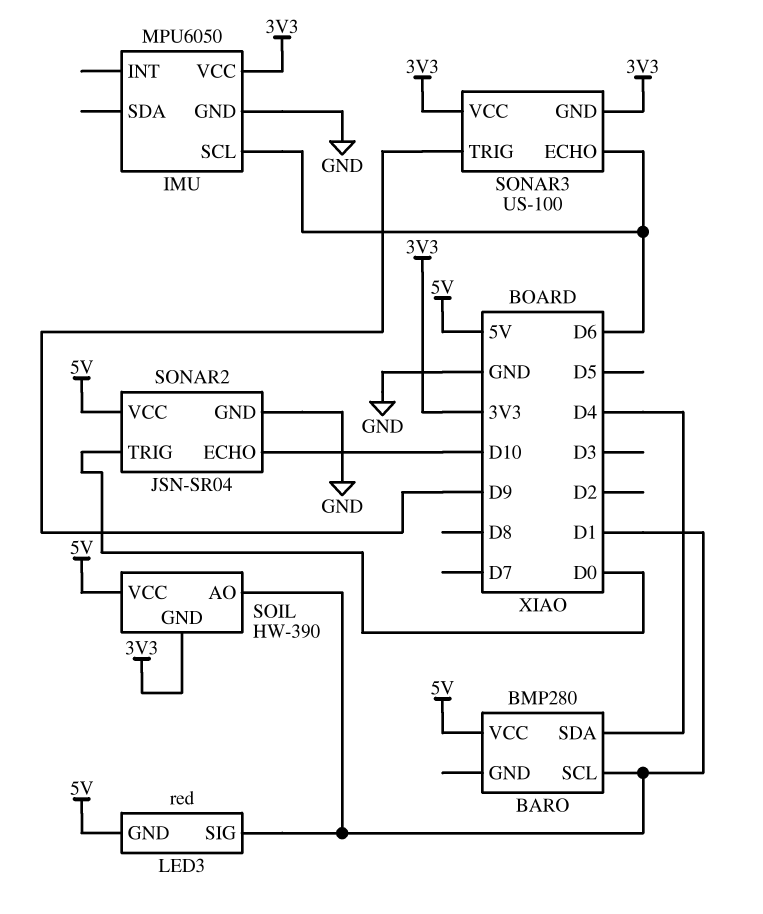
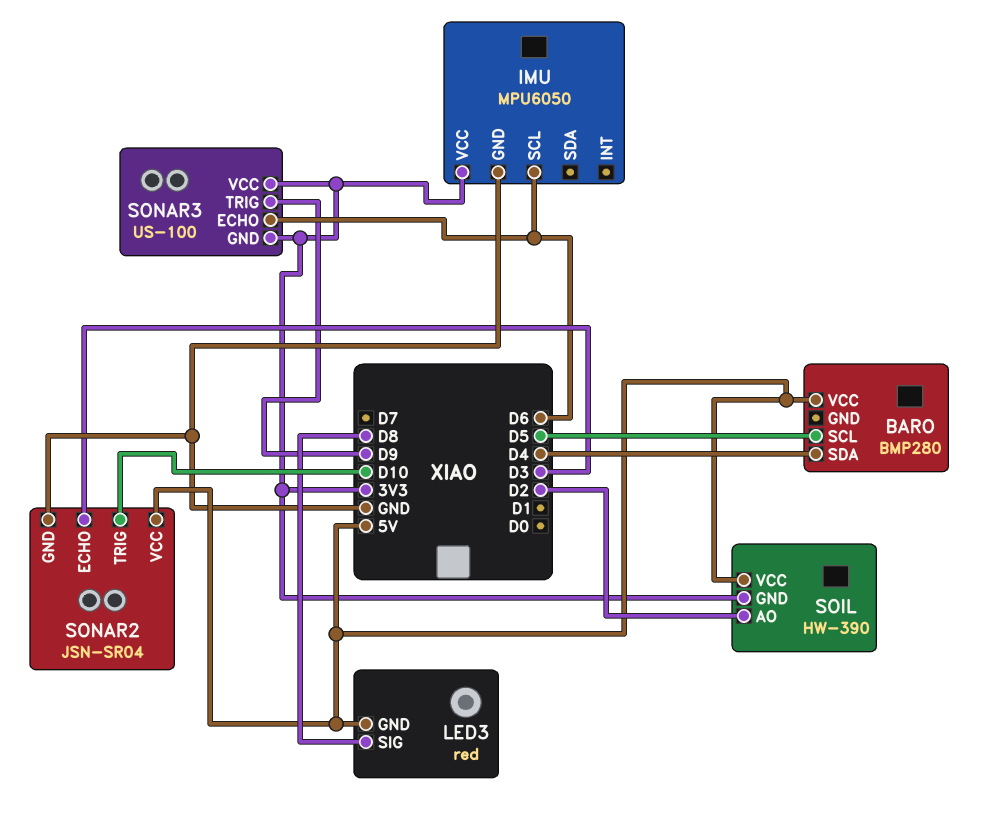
BARO pin SCL: D1 -> D5
LED3 pin SIG: D1 -> D8
SOIL pin AO: D1 -> D2
SONAR2 pin ECHO: D10 -> D3
SONAR2 pin TRIG: D0 -> D10

